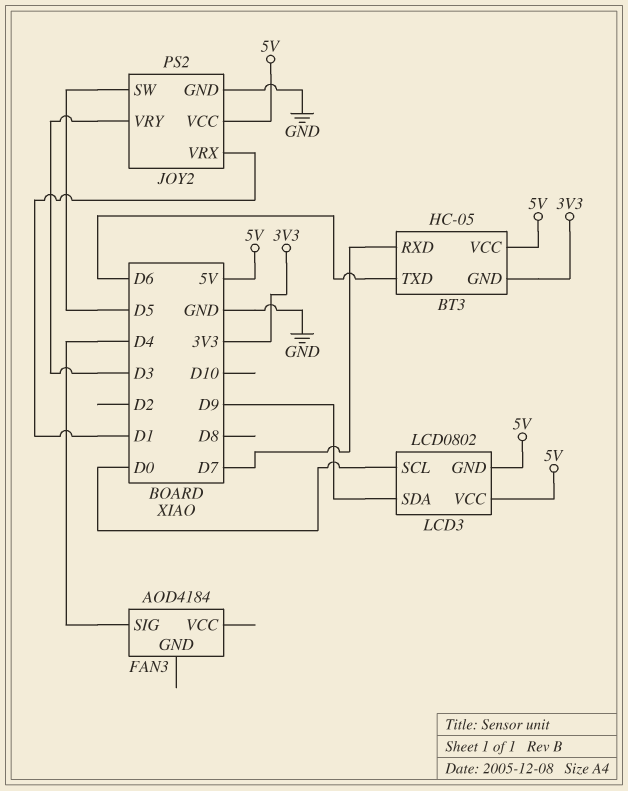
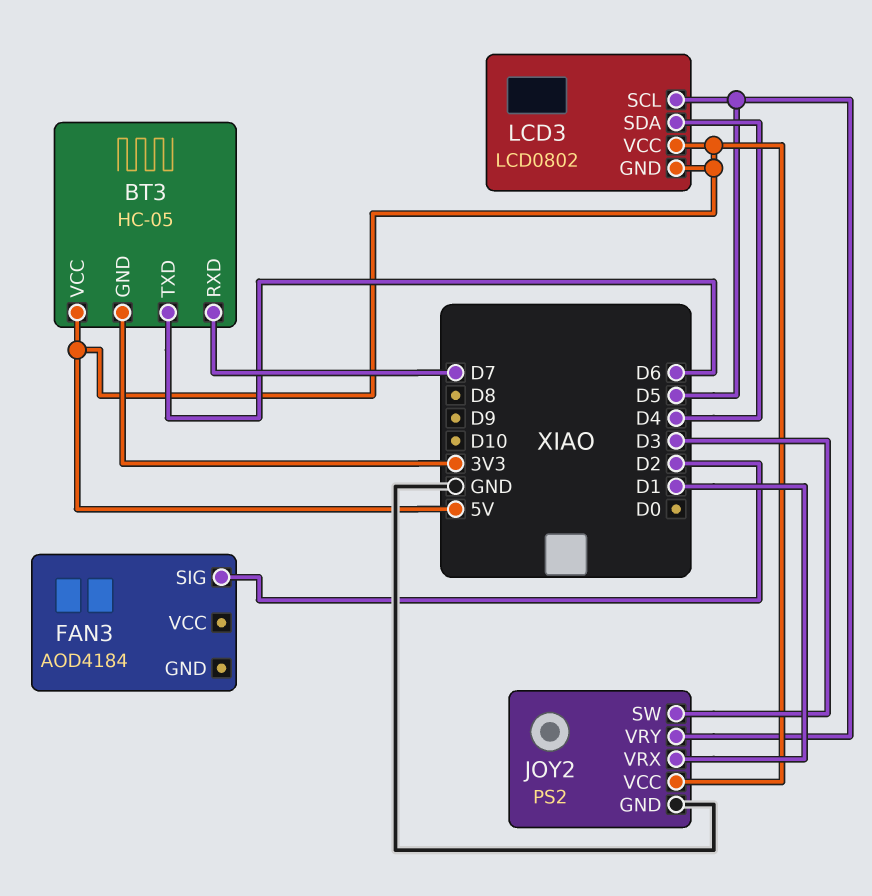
FAN3 pin SIG: D4 -> D2
JOY2 pin SW: D5 -> D3
JOY2 pin VRY: D3 -> D5
LCD3 pin SCL: D0 -> D5
LCD3 pin SDA: D9 -> D4

